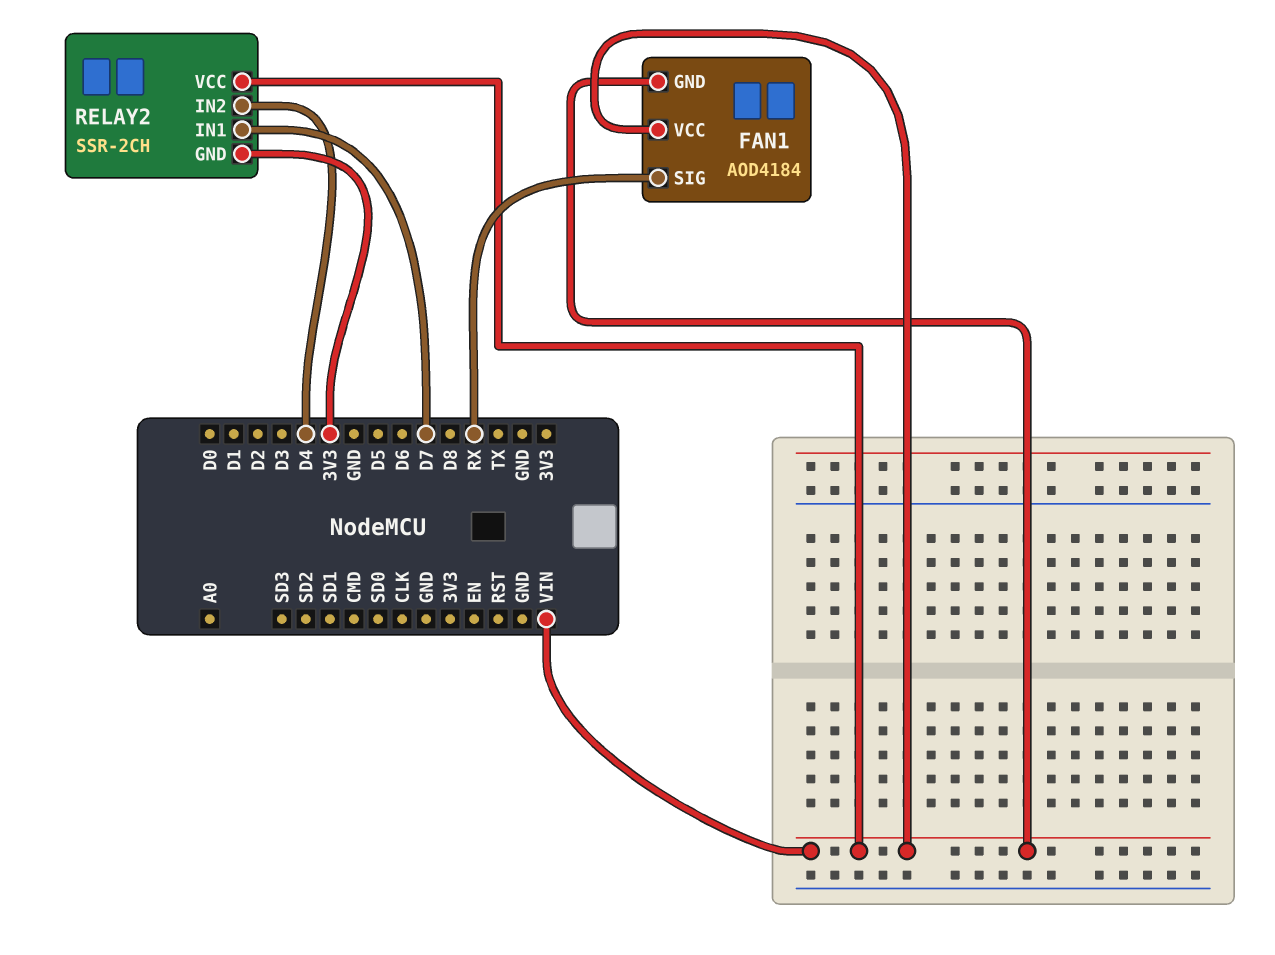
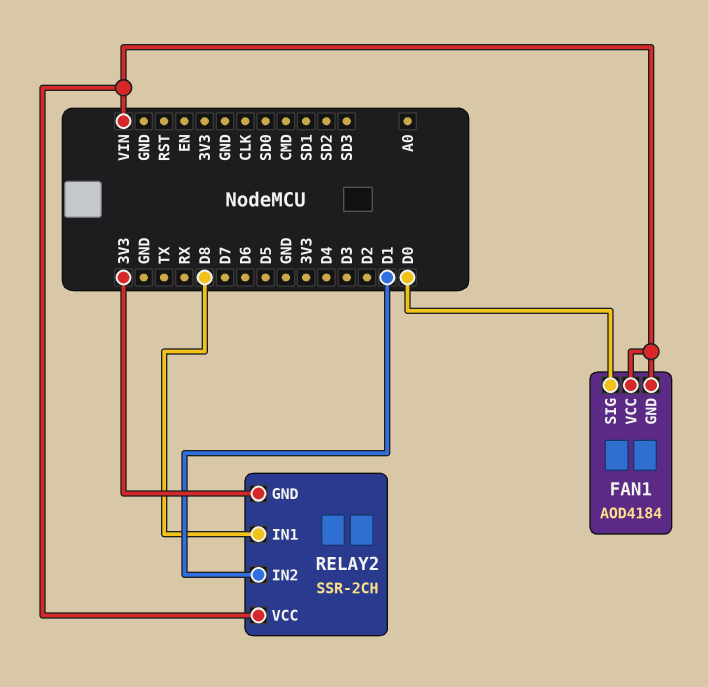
FAN1 pin SIG: RX -> D0
RELAY2 pin IN1: D7 -> D8
RELAY2 pin IN2: D4 -> D1

